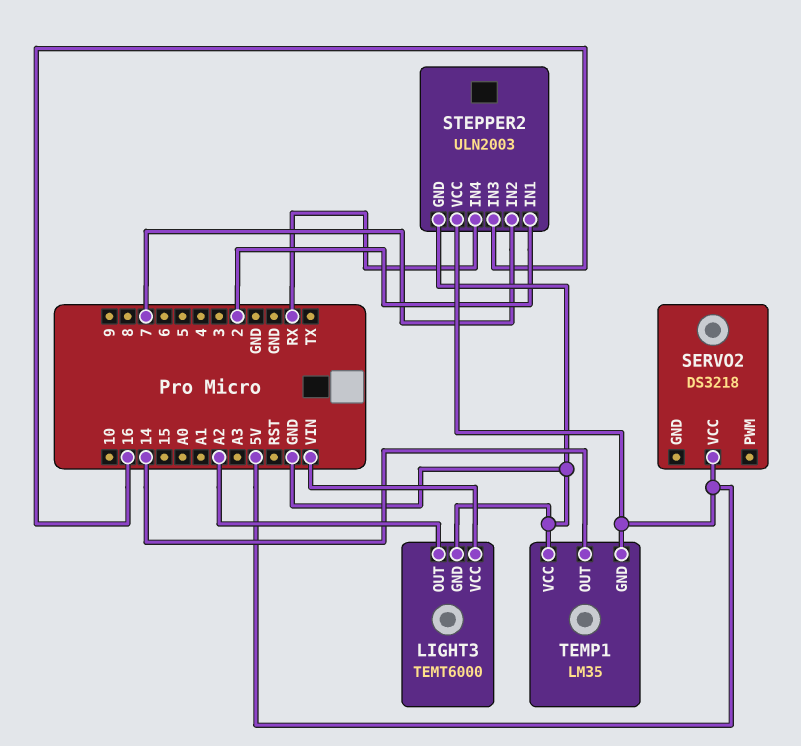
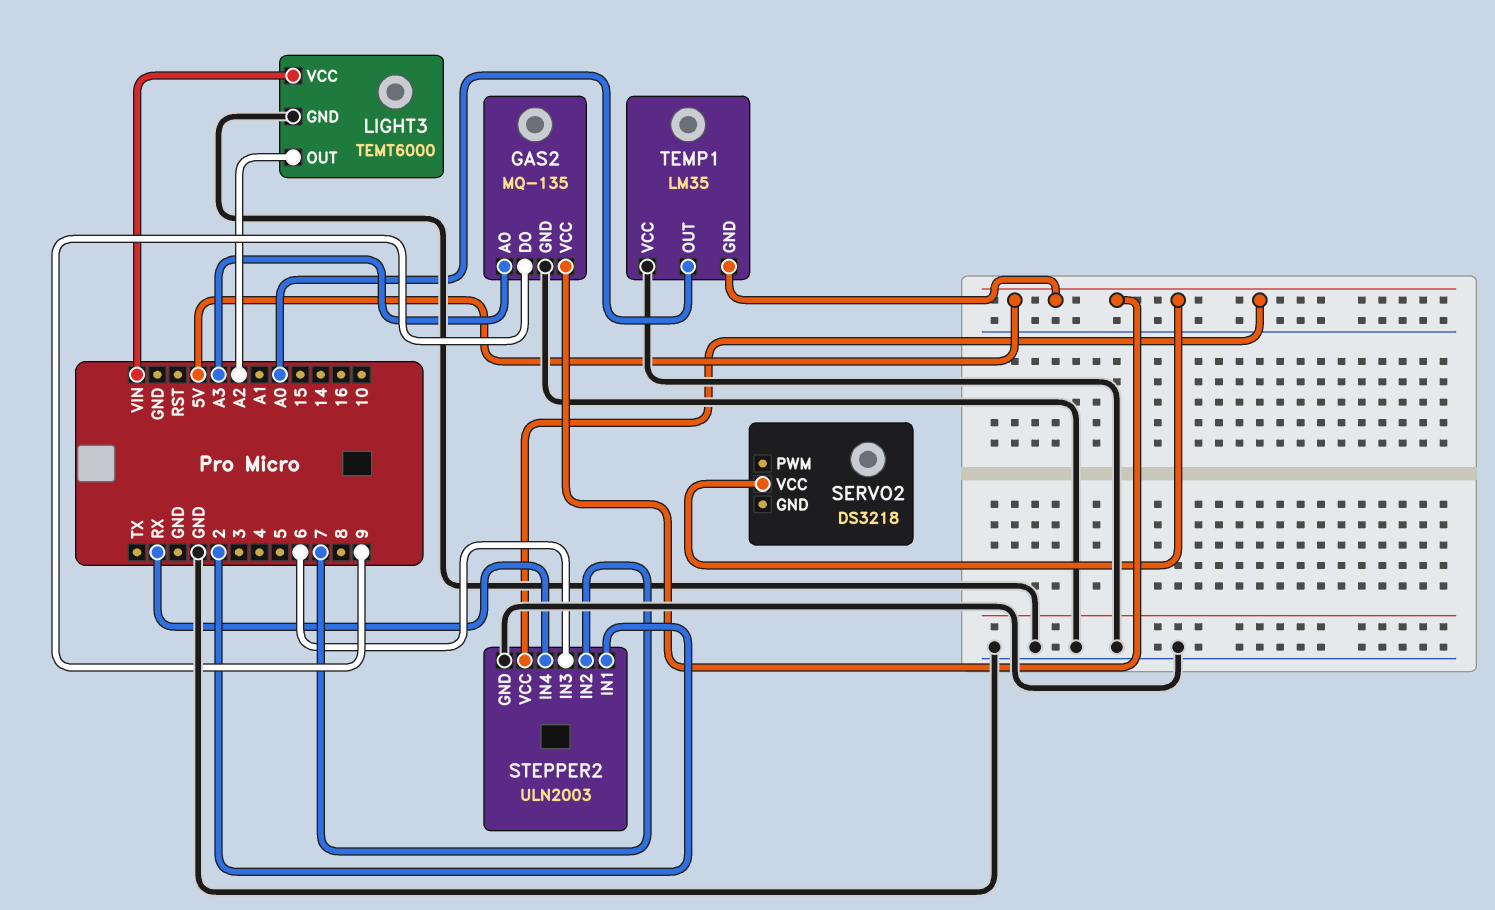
GAS2: none -> MQ-135
GAS2 pin AO: none -> A3
GAS2 pin DO: none -> 9
GAS2 pin GND: none -> GND
GAS2 pin VCC: none -> 5V
STEPPER2 pin IN3: 16 -> 6
TEMP1 pin OUT: 14 -> A0

